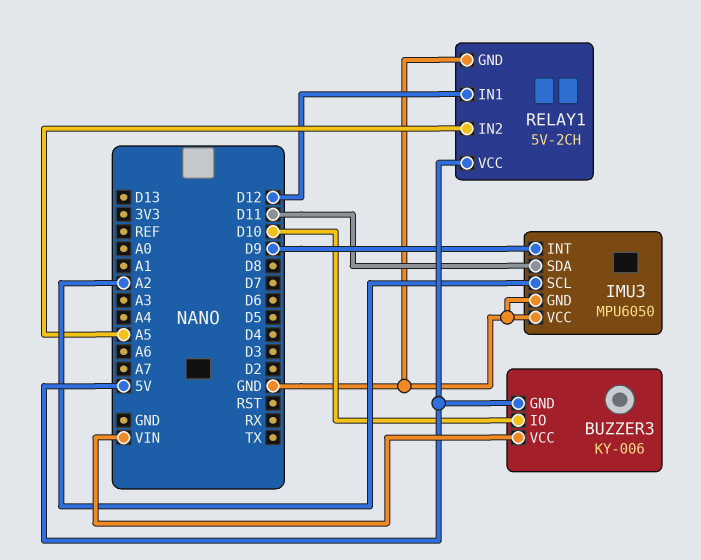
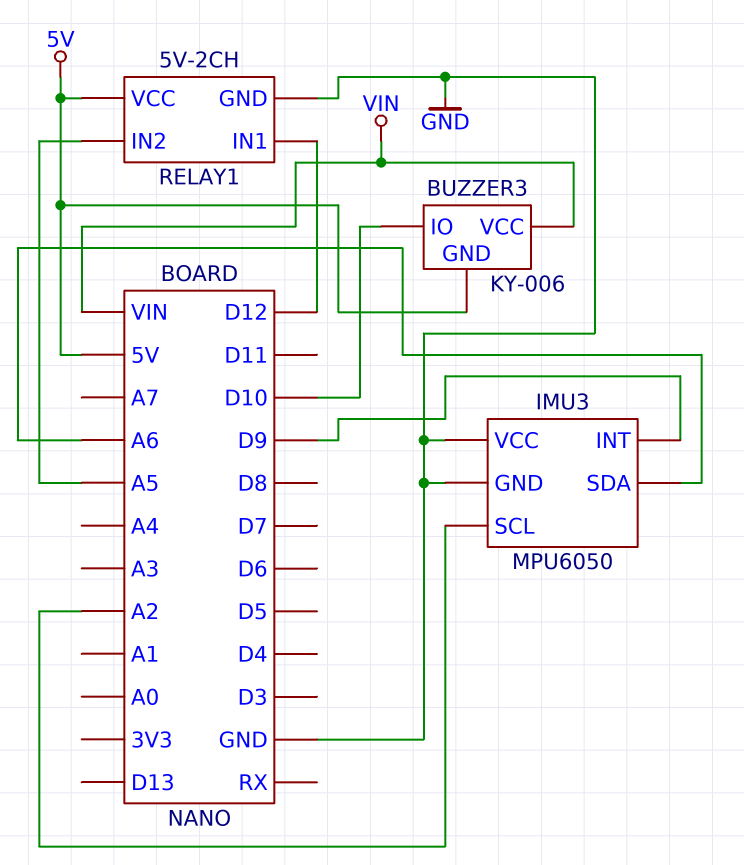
IMU3 pin SDA: D11 -> A6

